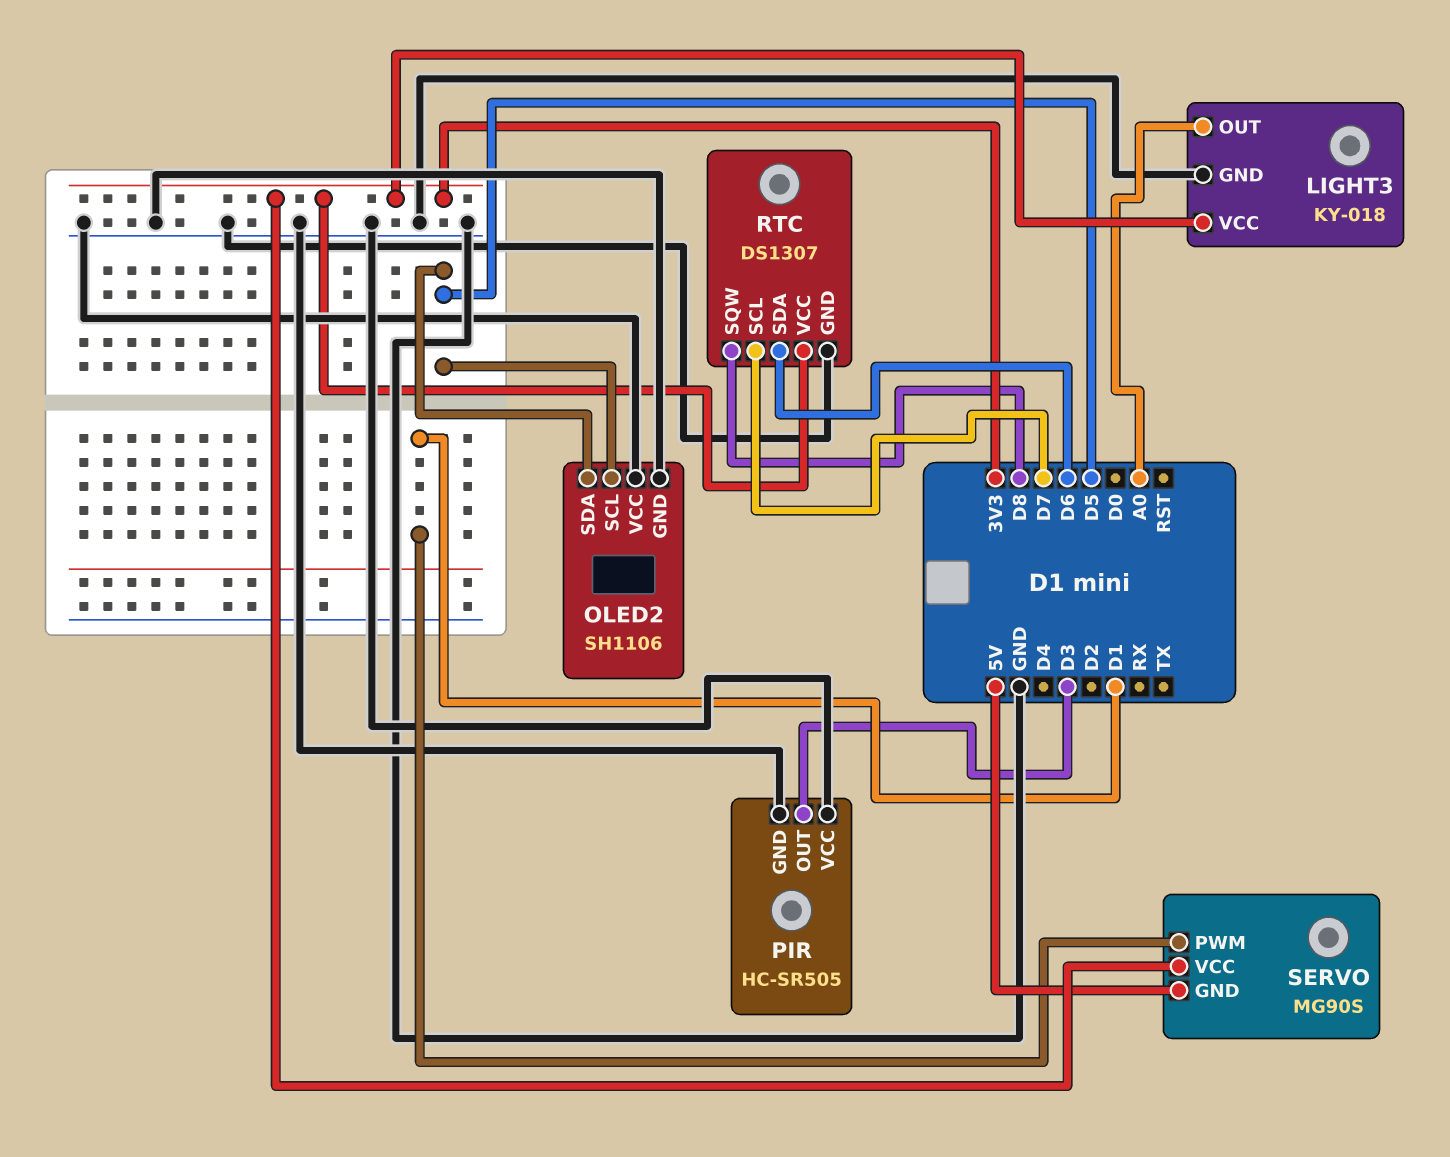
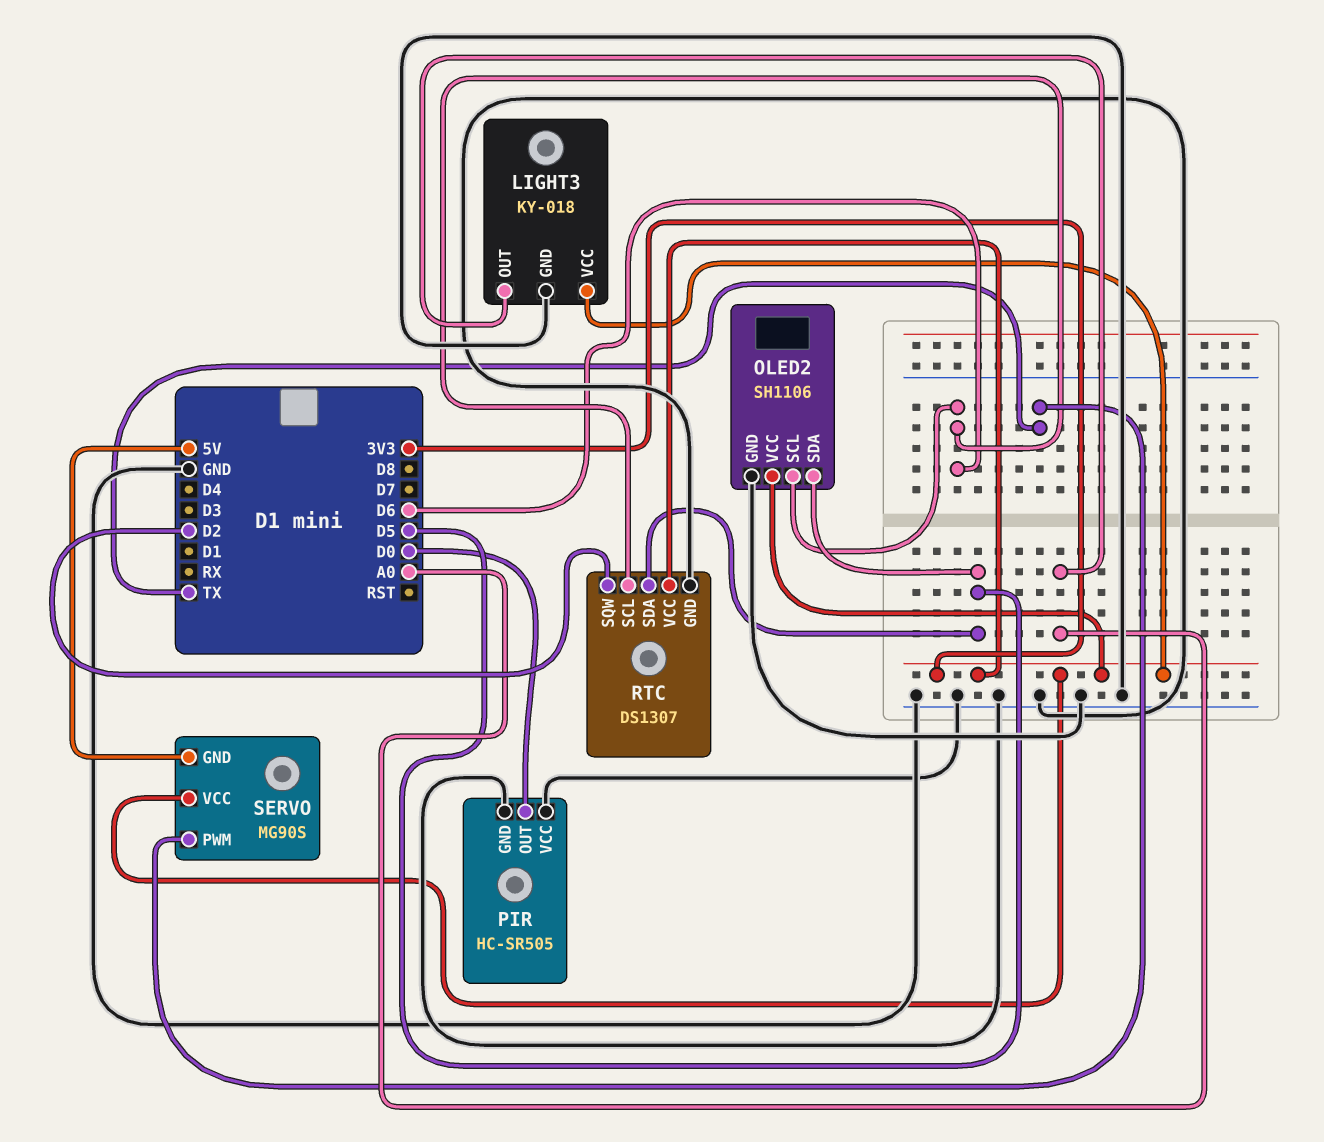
OLED2 pin SCL: D5 -> D6
OLED2 pin VCC: GND -> 3V3
PIR pin OUT: D3 -> D0
RTC pin SCL: D7 -> D6
RTC pin SDA: D6 -> D5
RTC pin SQW: D8 -> D2
SERVO pin PWM: D1 -> TX

